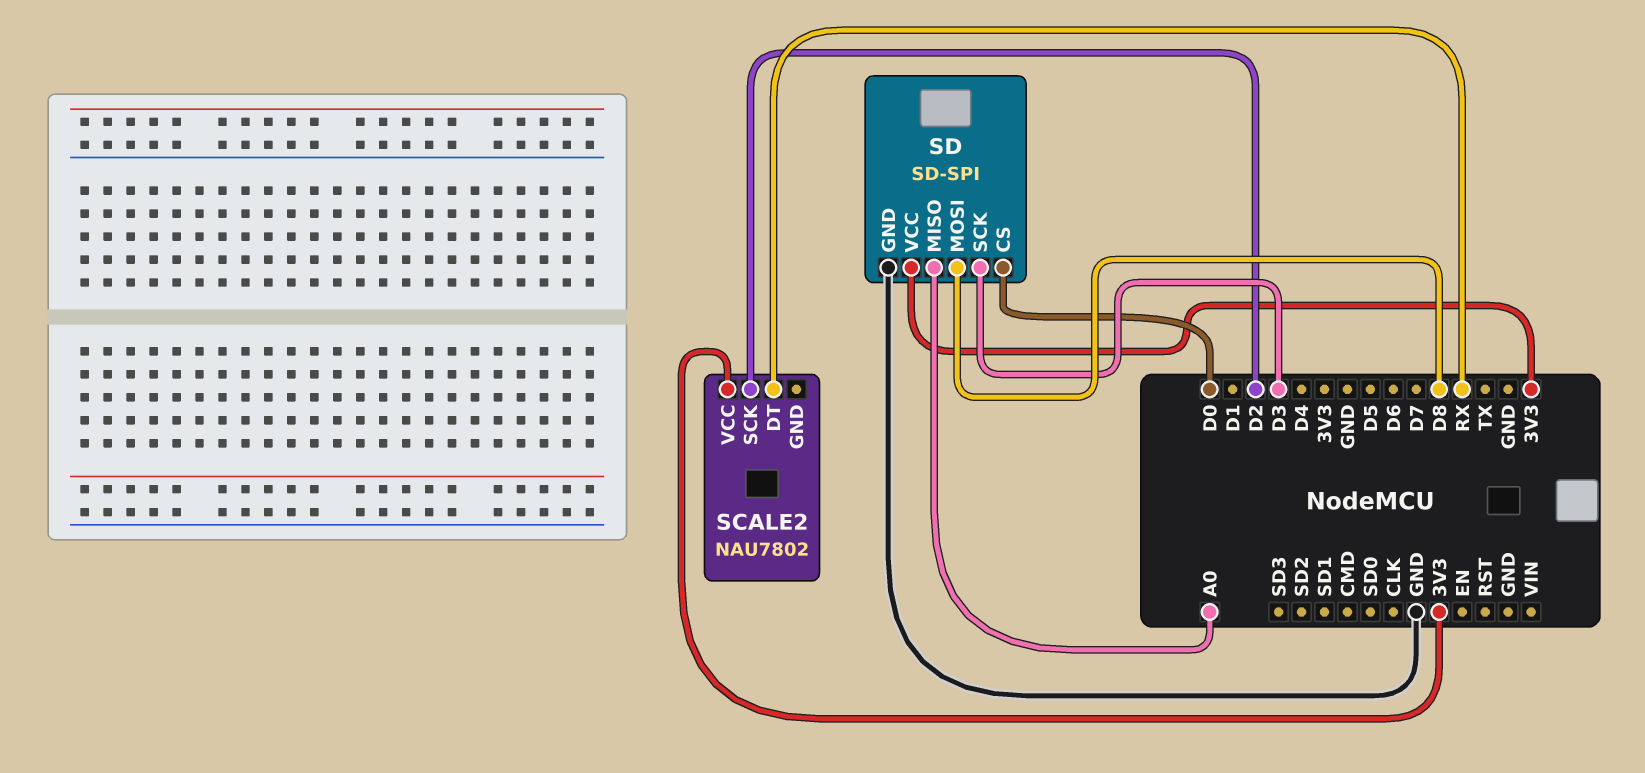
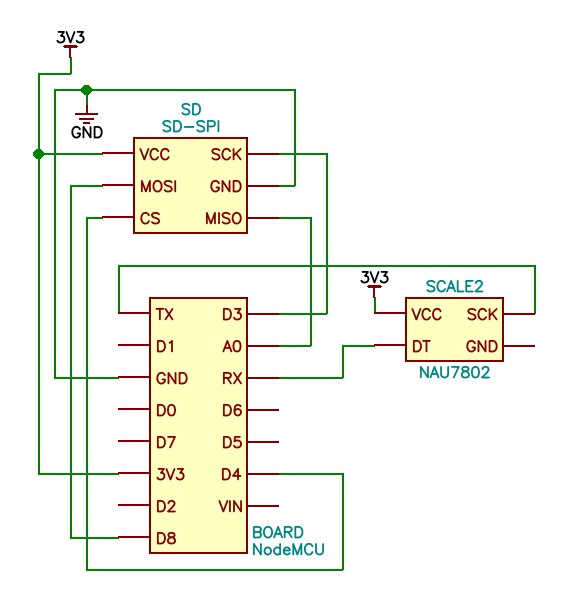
SCALE2 pin SCK: D2 -> TX
SD pin CS: D0 -> D4

